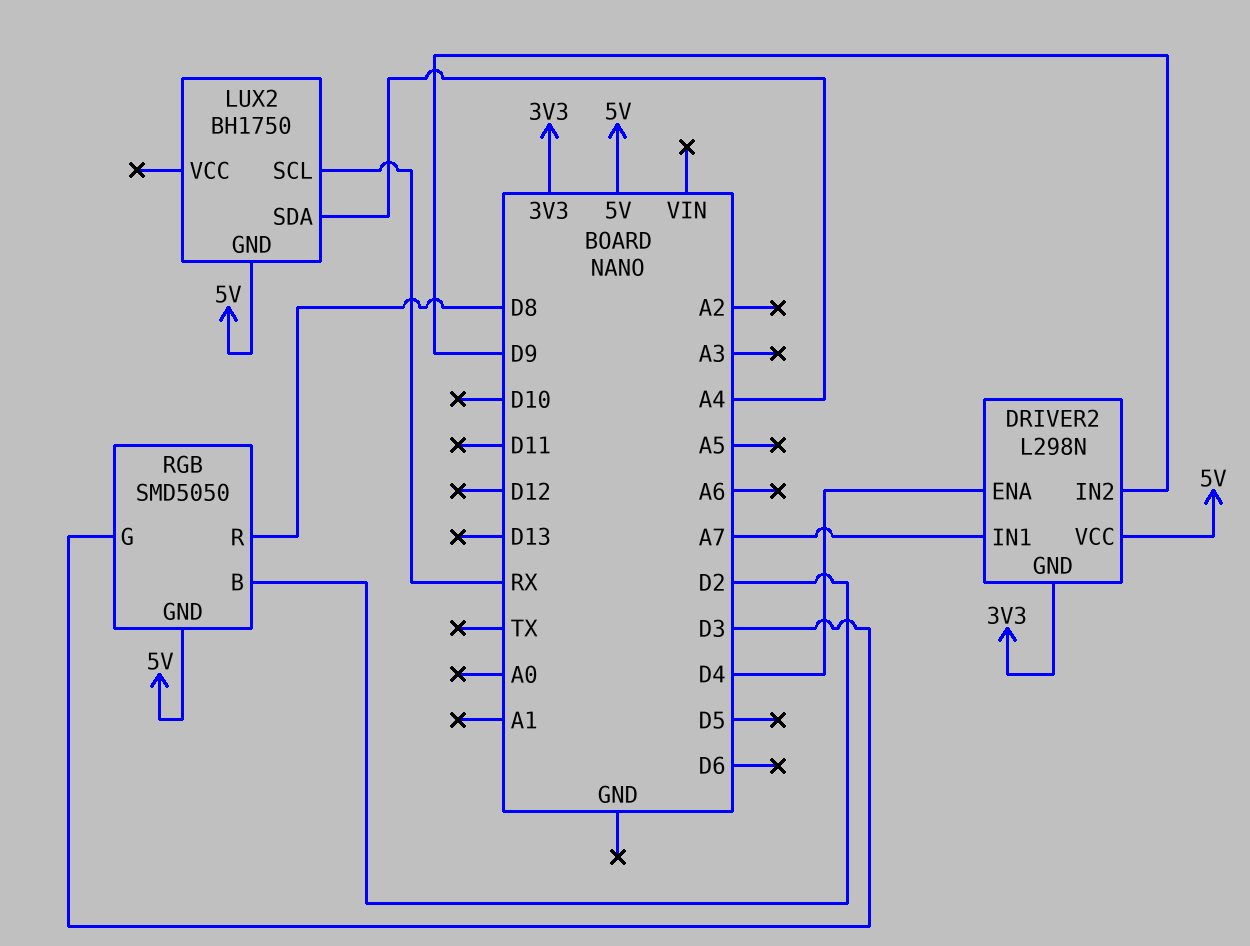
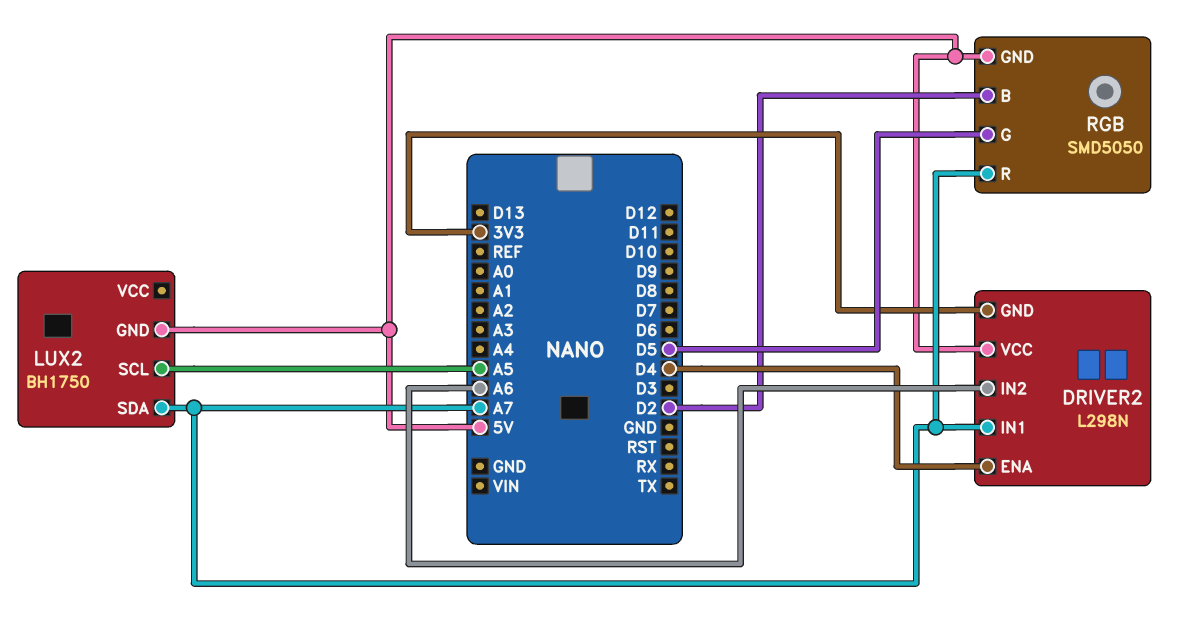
DRIVER2 pin IN2: D9 -> A6
LUX2 pin SCL: RX -> A5
LUX2 pin SDA: A4 -> A7
RGB pin G: D3 -> D5
RGB pin R: D8 -> A7

